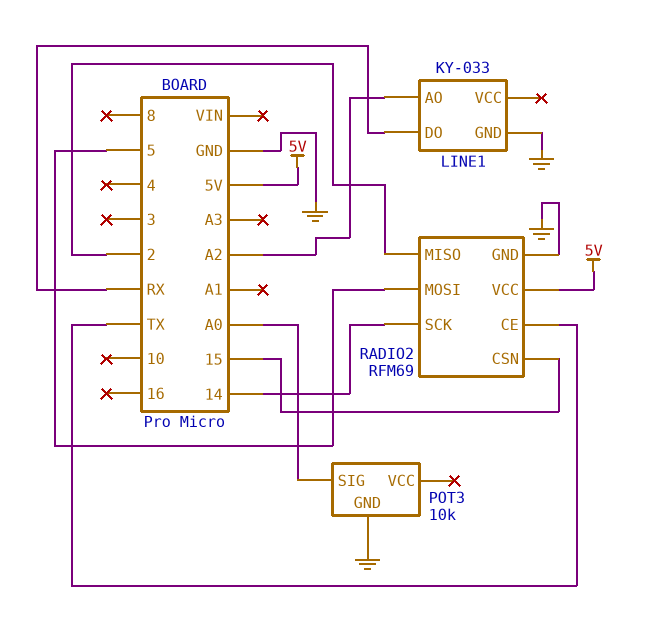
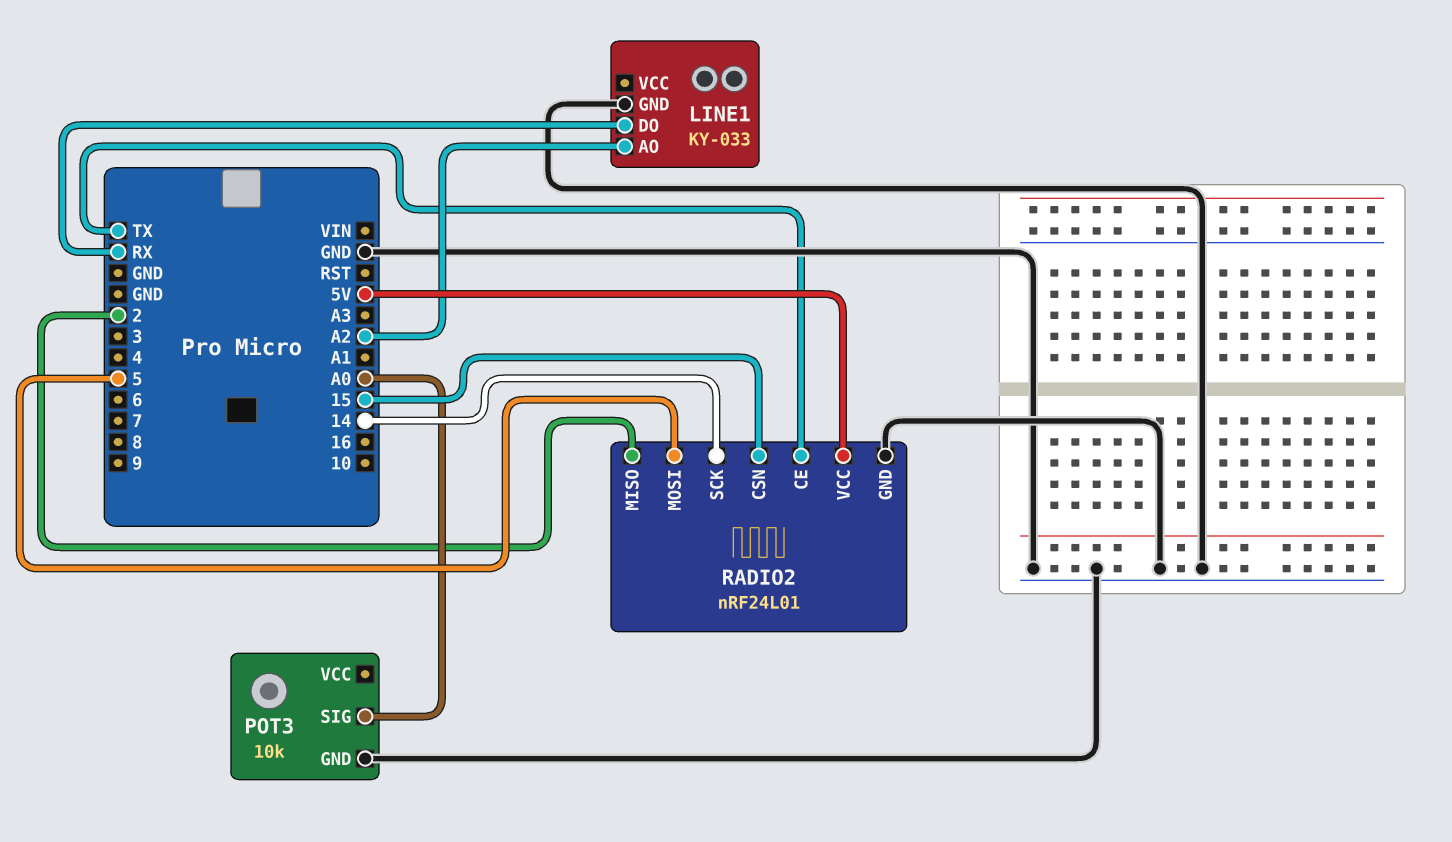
RADIO2: RFM69 -> nRF24L01

